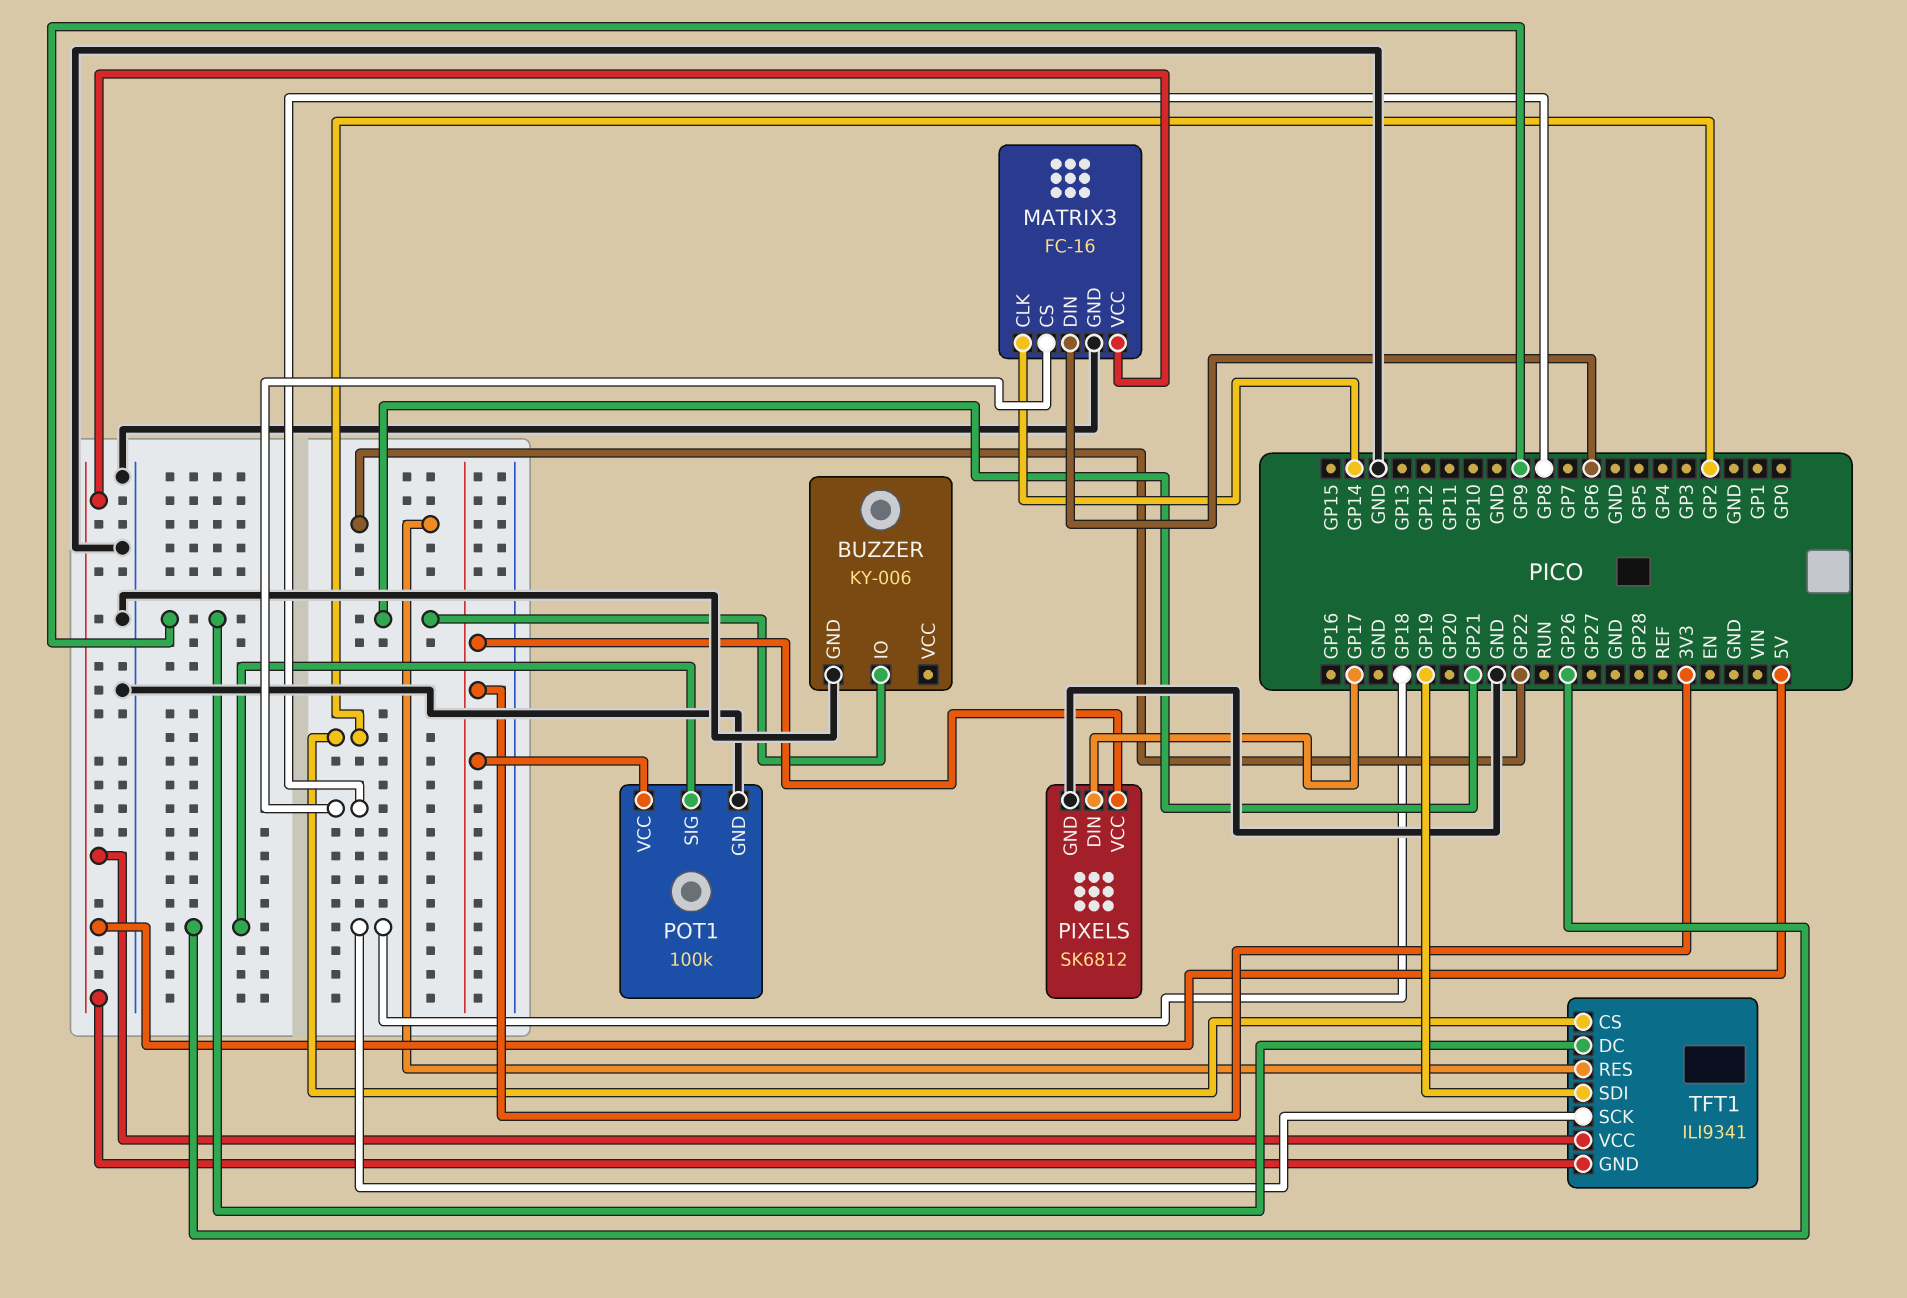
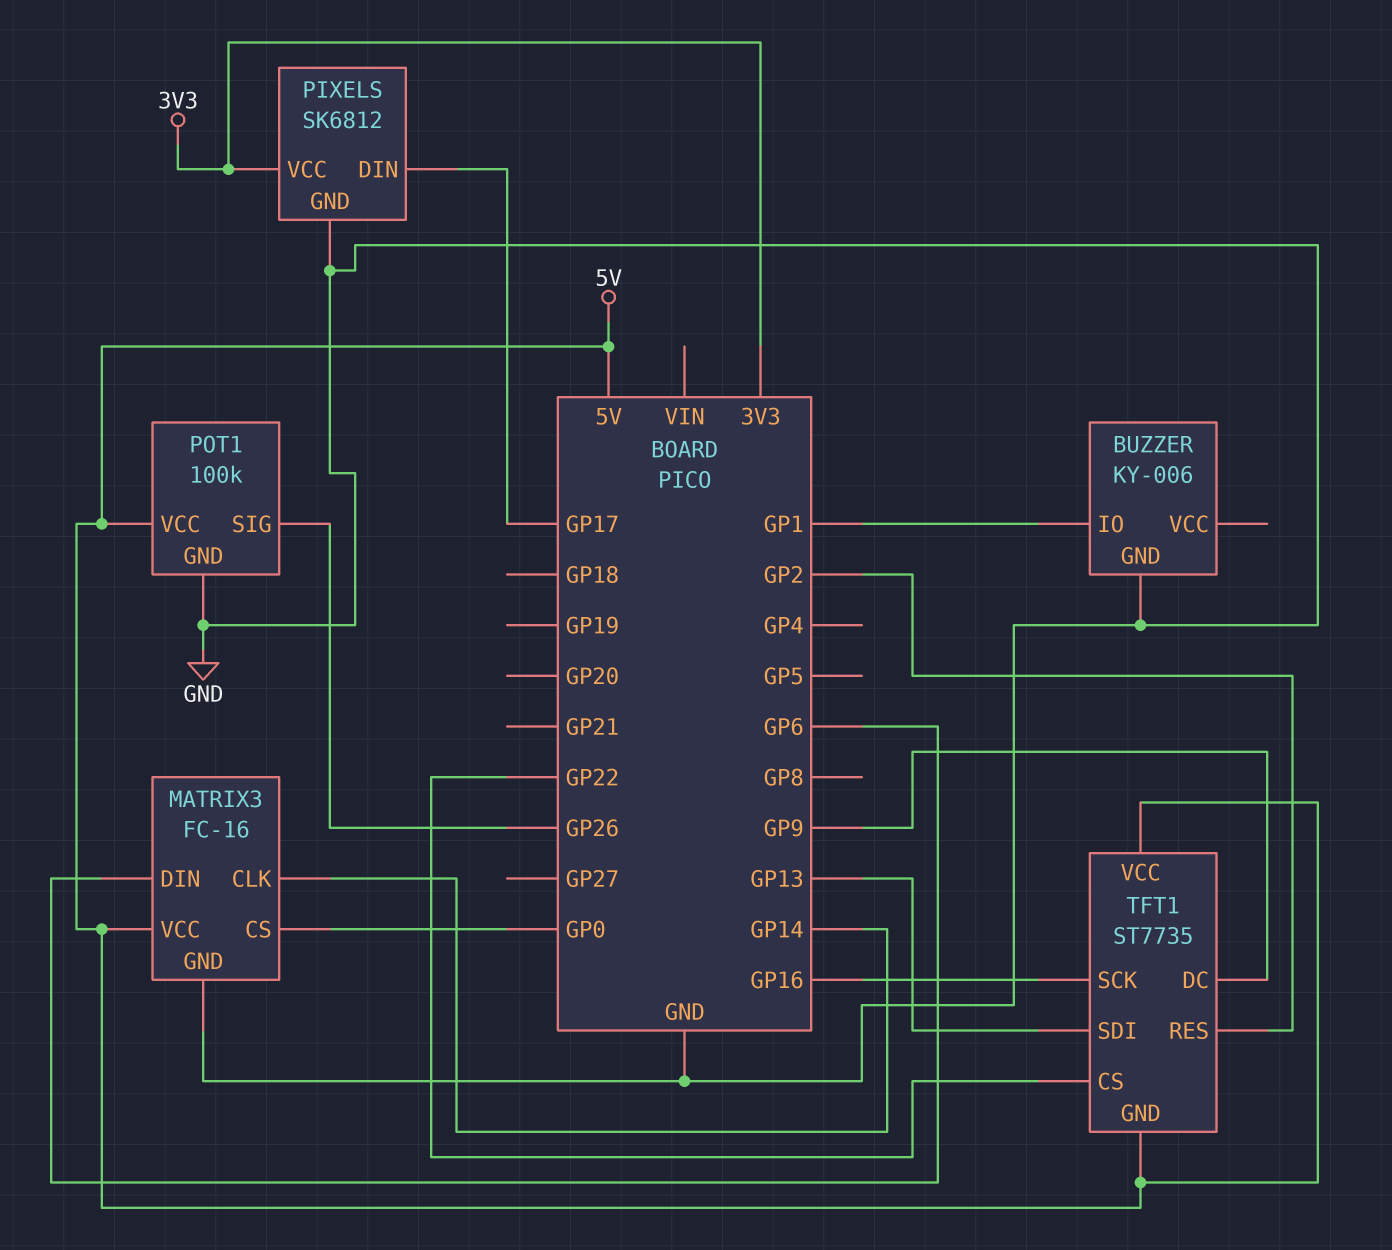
BUZZER pin IO: GP21 -> GP1
MATRIX3 pin CS: GP8 -> GP0
POT1 pin VCC: 3V3 -> 5V
TFT1: ILI9341 -> ST7735
TFT1 pin CS: GP2 -> GP22
TFT1 pin RES: GP22 -> GP2
TFT1 pin SCK: GP18 -> GP16
TFT1 pin SDI: GP19 -> GP13

